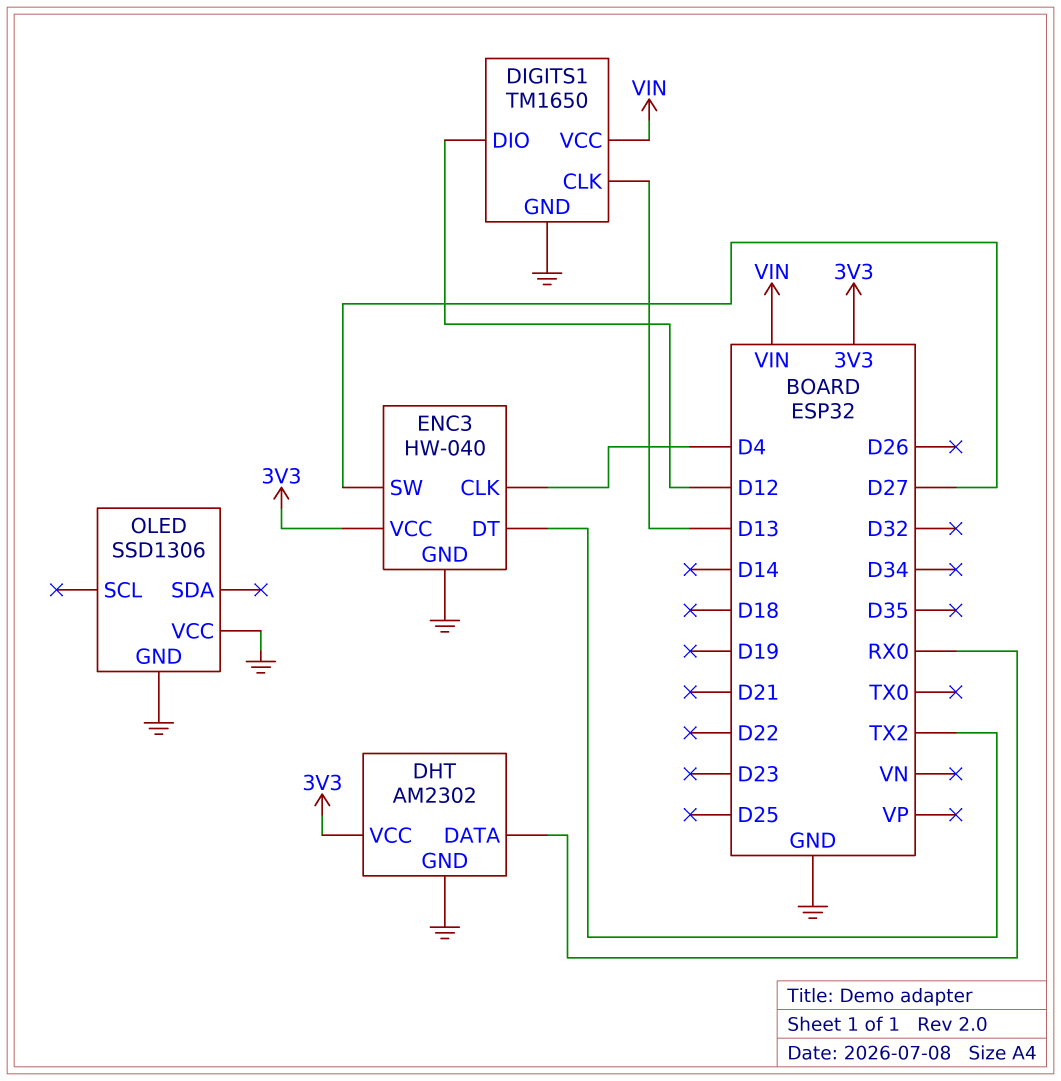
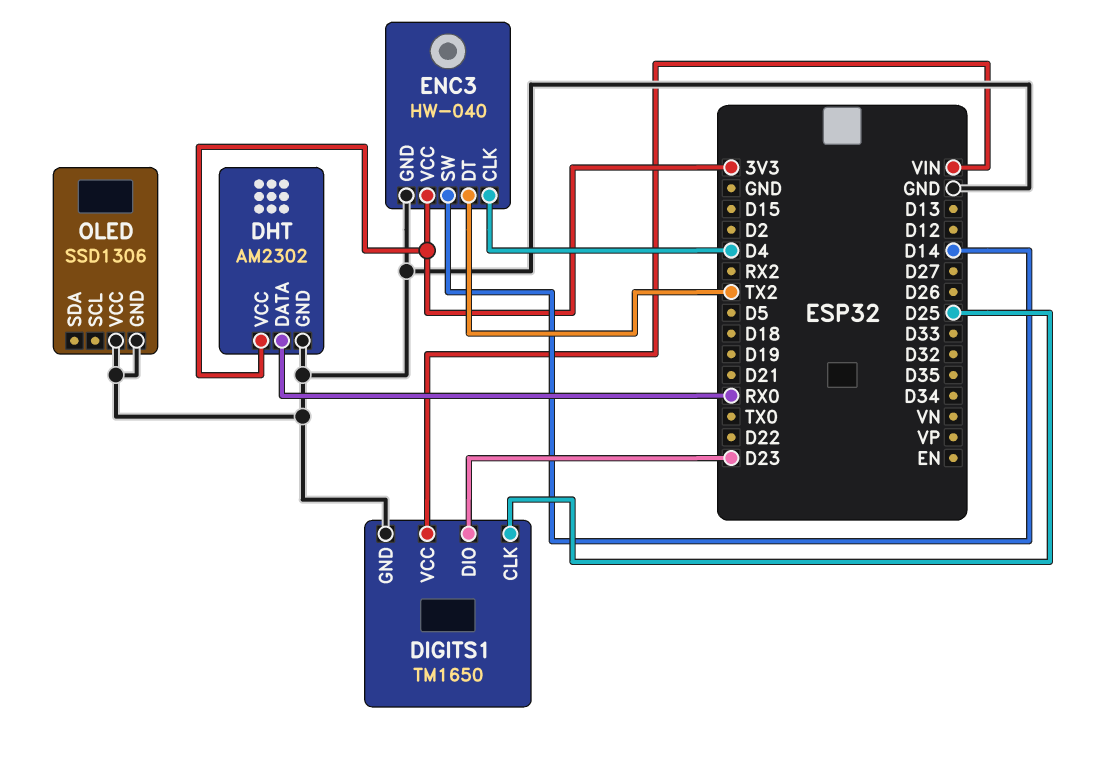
DIGITS1 pin CLK: D13 -> D25
DIGITS1 pin DIO: D12 -> D23
ENC3 pin SW: D27 -> D14

